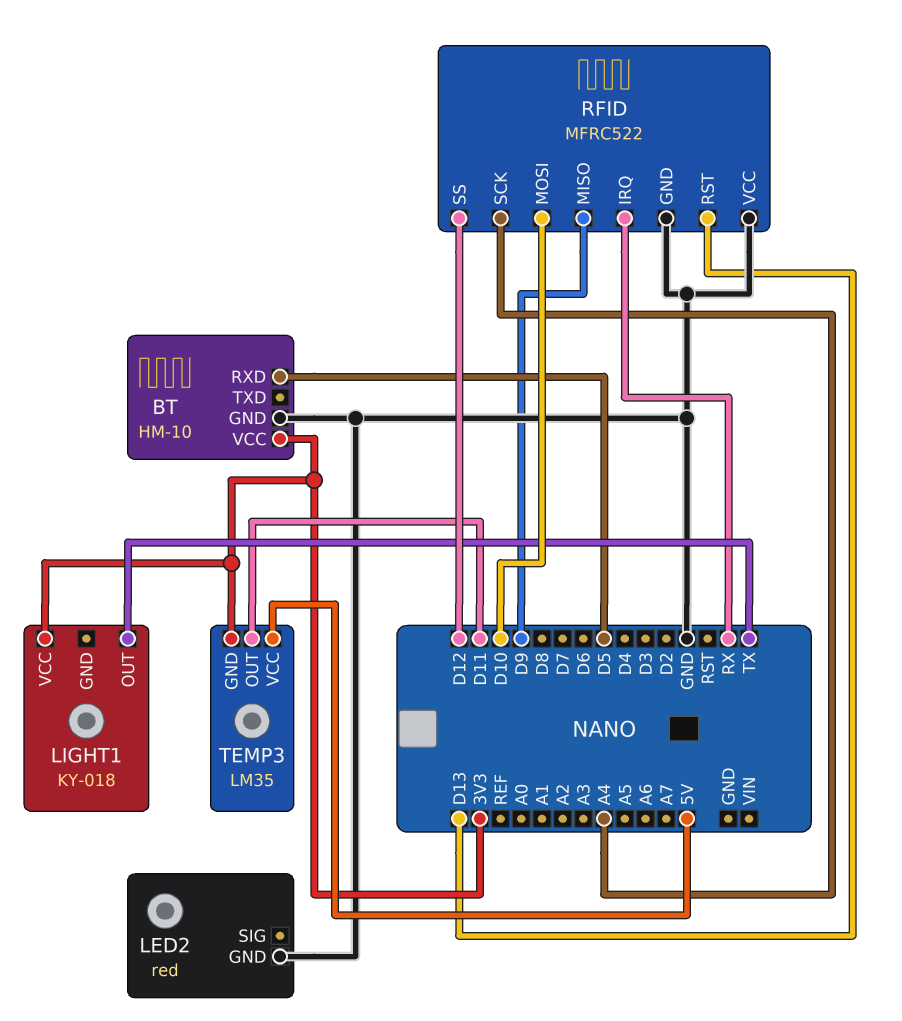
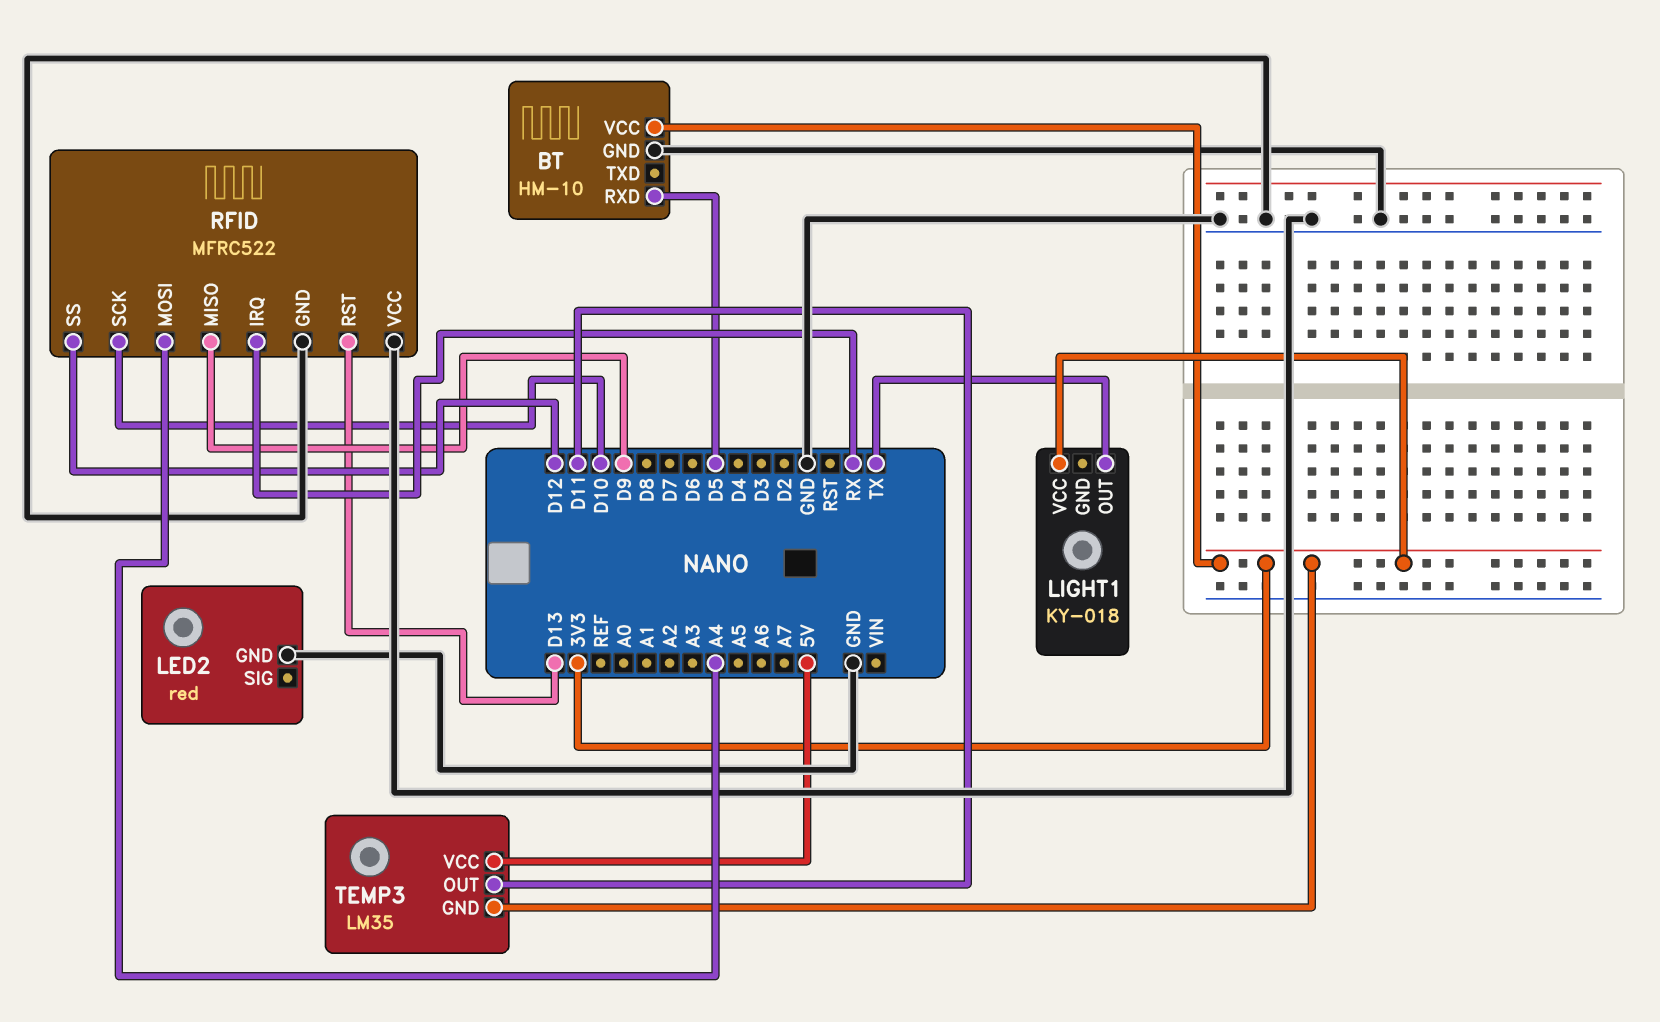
RFID pin MOSI: D10 -> A4
RFID pin SCK: A4 -> D10

